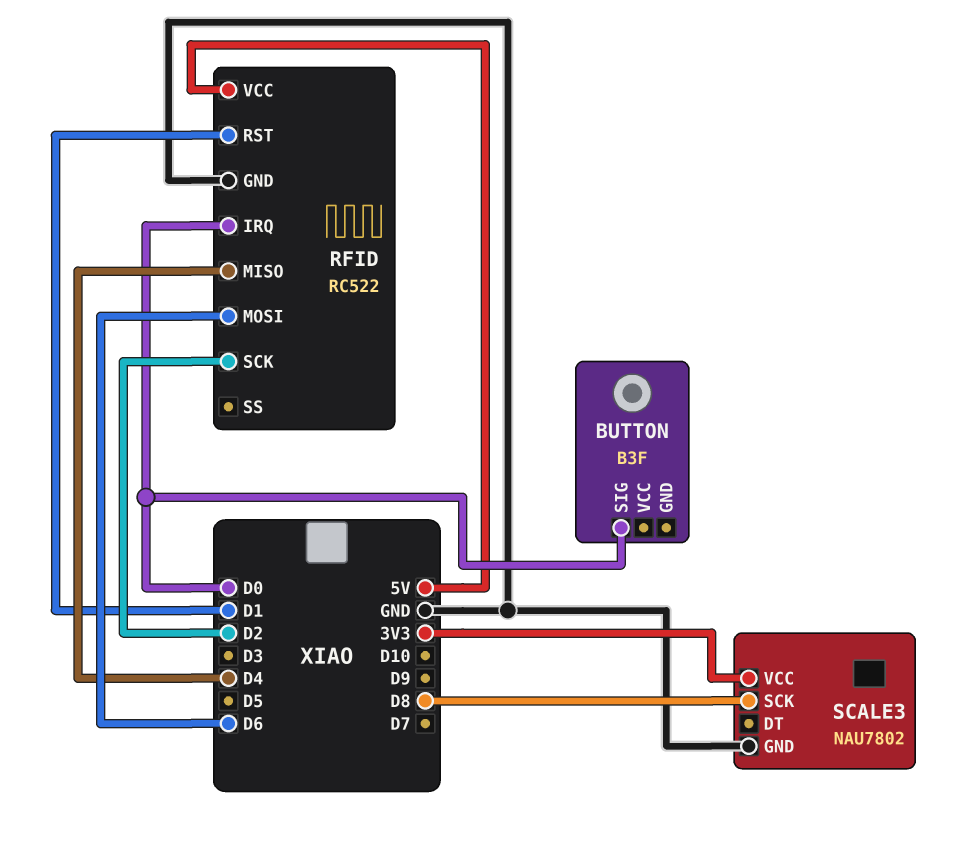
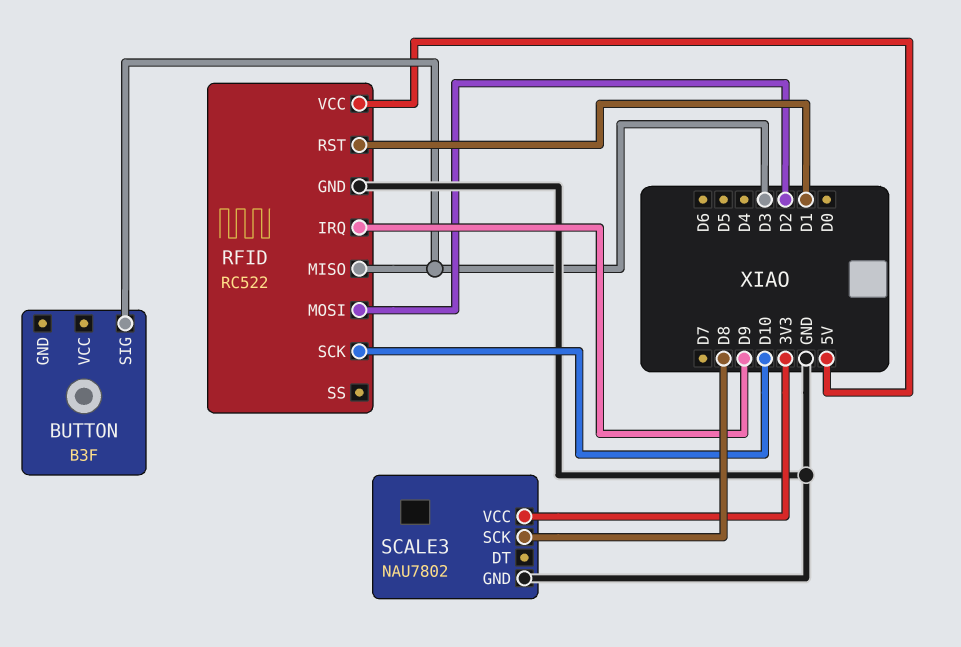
BUTTON pin SIG: D0 -> D3
RFID pin IRQ: D0 -> D9
RFID pin MISO: D4 -> D3
RFID pin MOSI: D6 -> D2
RFID pin SCK: D2 -> D10

